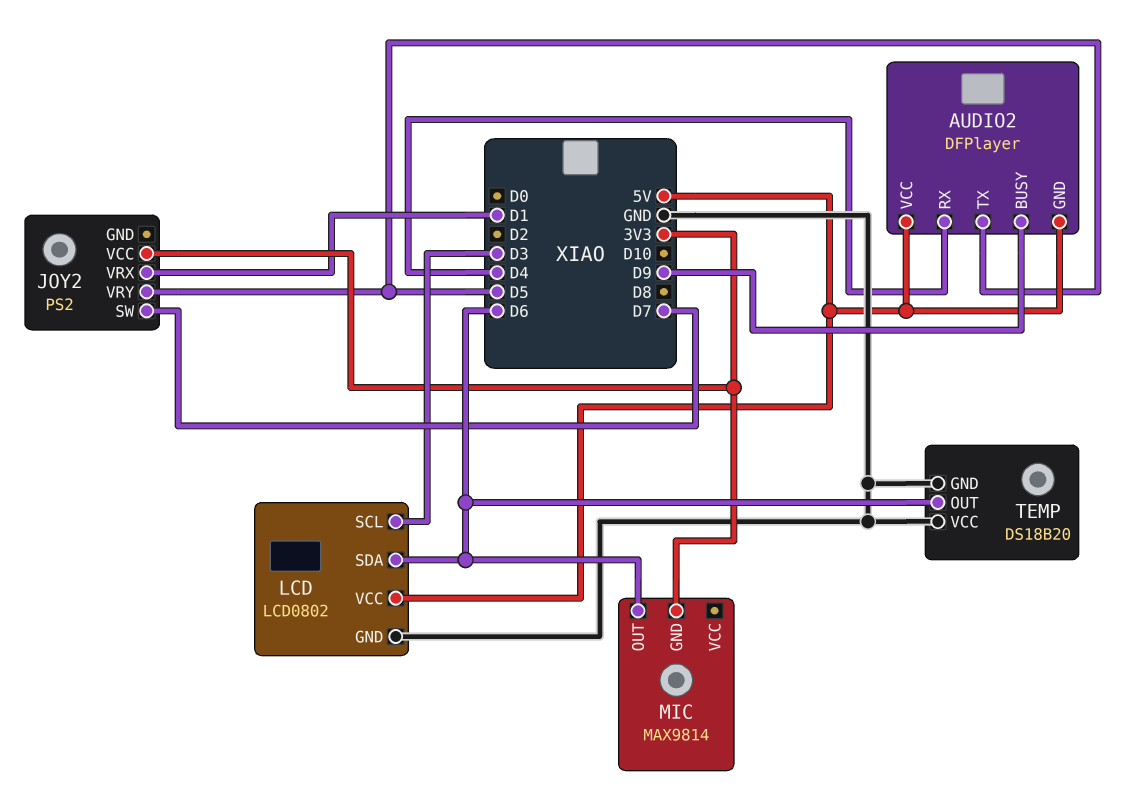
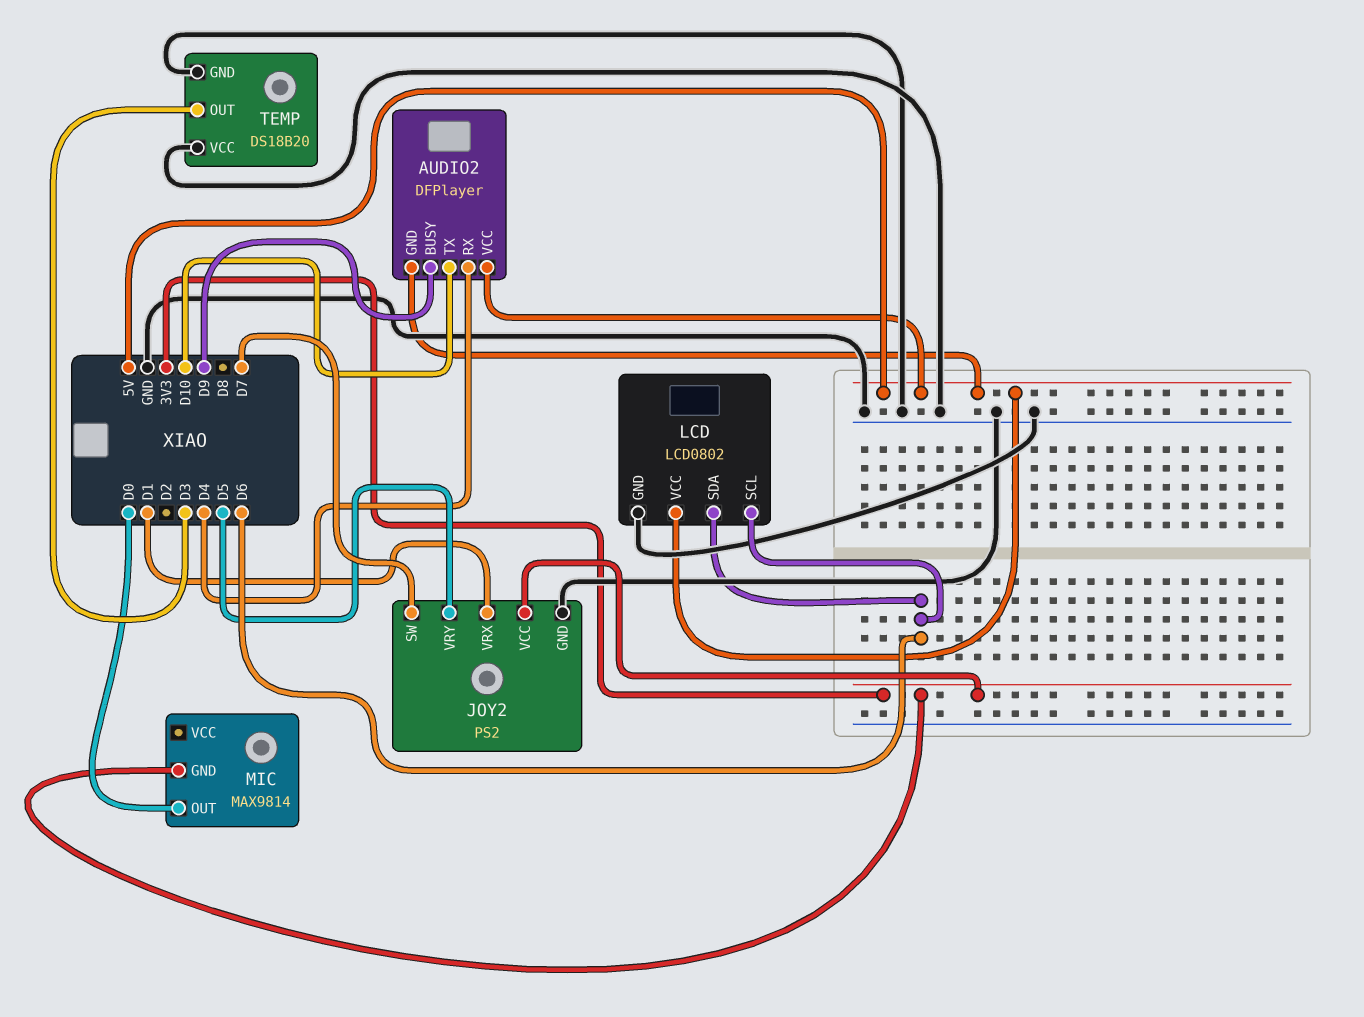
AUDIO2 pin TX: D5 -> D10
JOY2 pin GND: none -> GND
LCD pin SCL: D3 -> D6
MIC pin OUT: D6 -> D0
TEMP pin OUT: D6 -> D3

